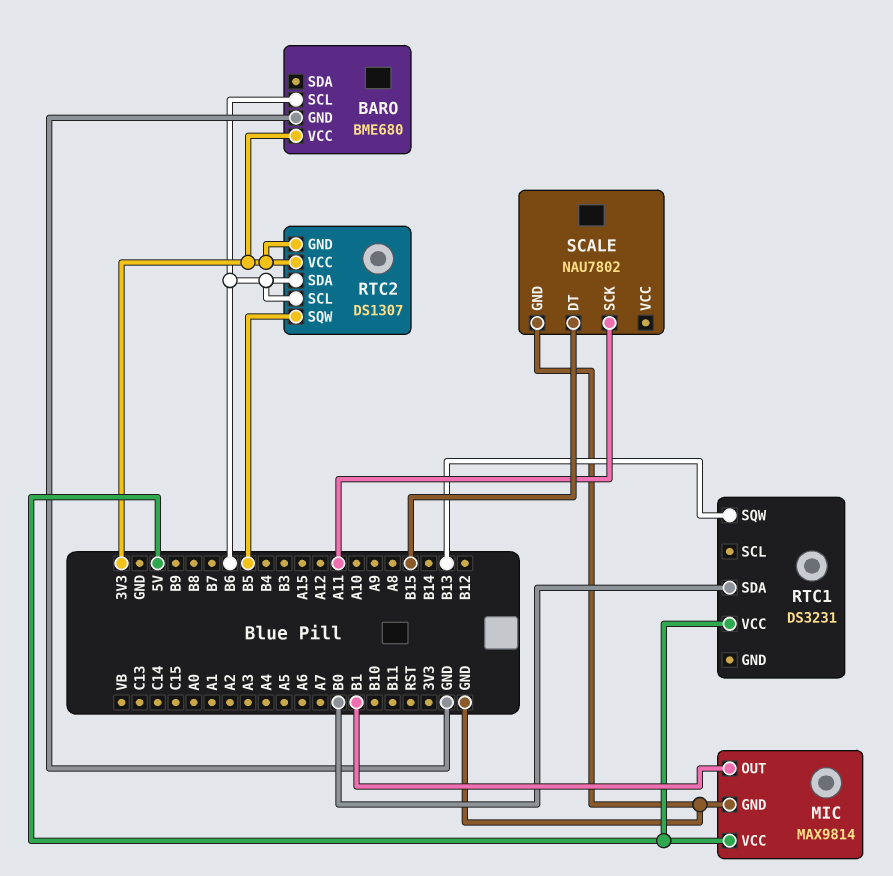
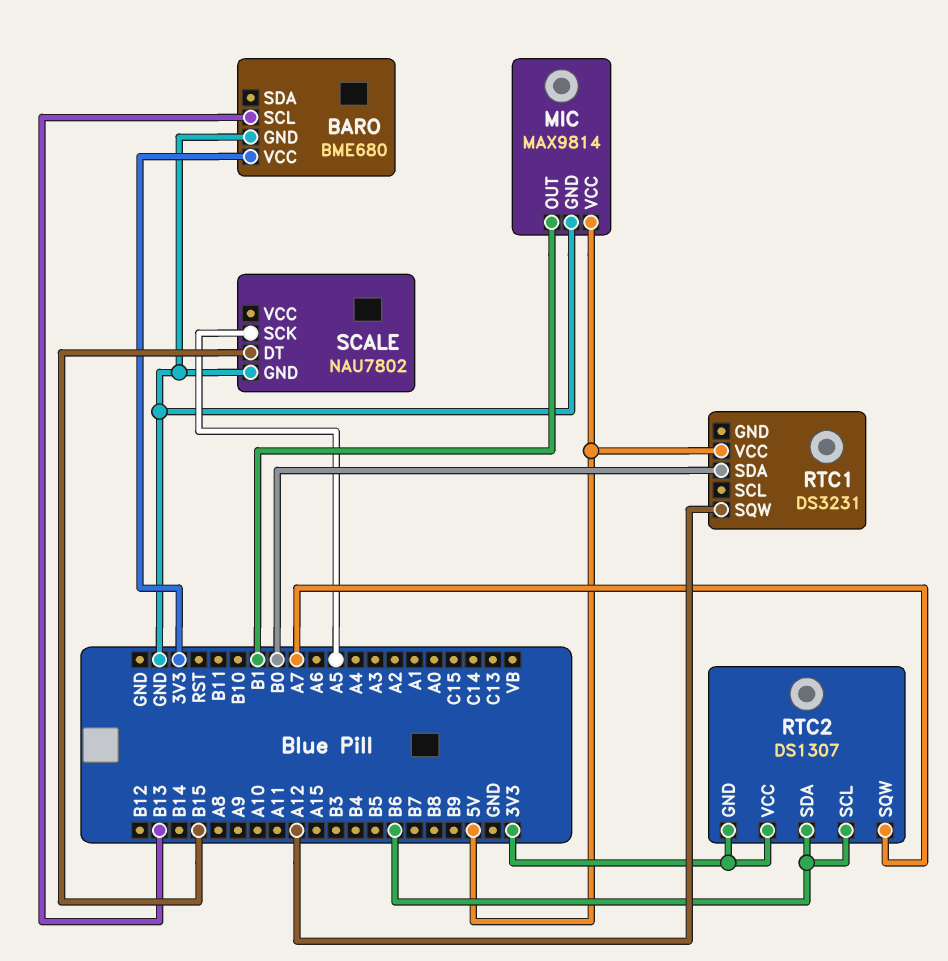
BARO pin SCL: B6 -> B13
RTC1 pin SQW: B13 -> A12
RTC2 pin SQW: B5 -> A7
SCALE pin SCK: A11 -> A5

